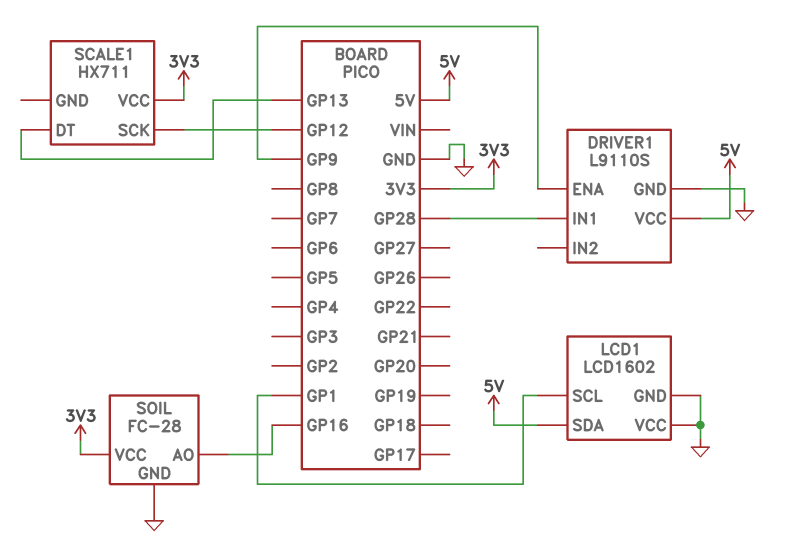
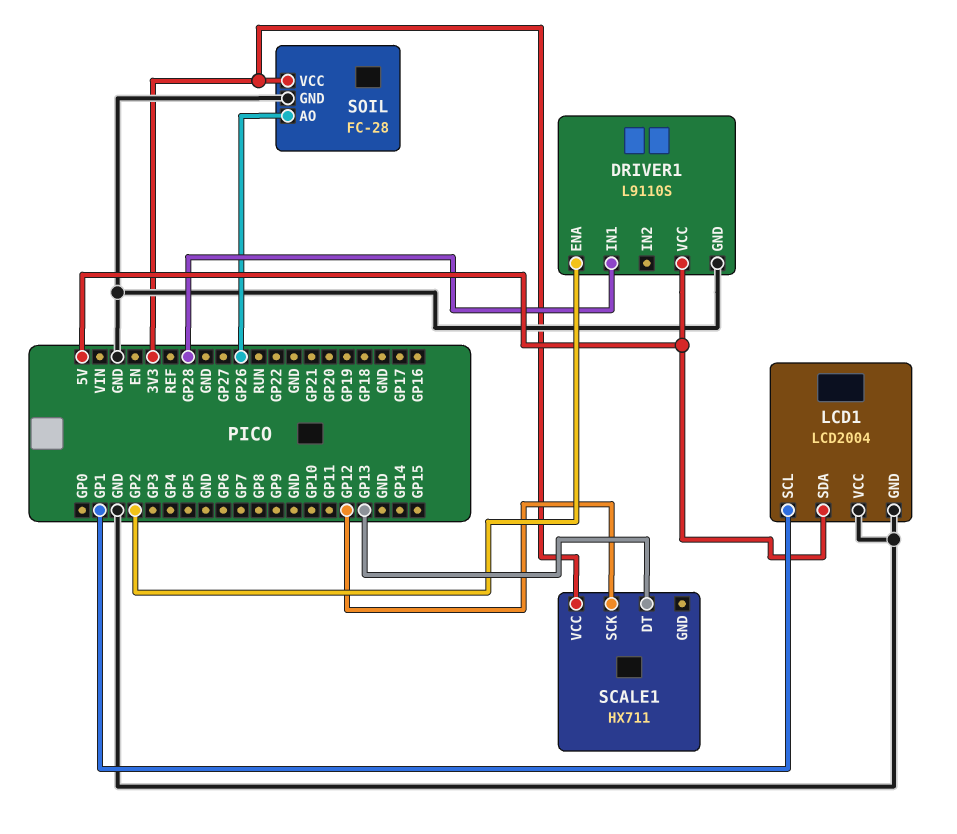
DRIVER1 pin ENA: GP9 -> GP2
LCD1: LCD1602 -> LCD2004
SOIL pin AO: GP16 -> GP26

